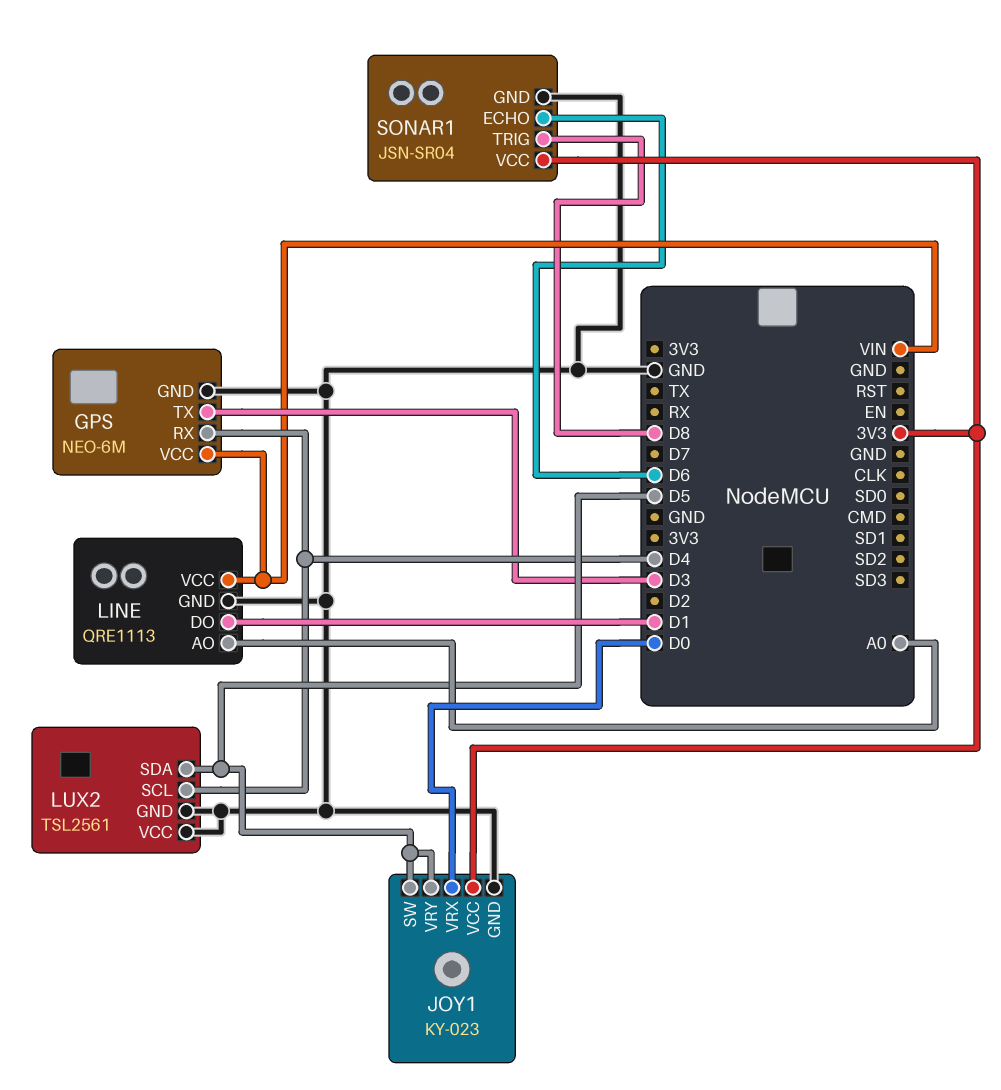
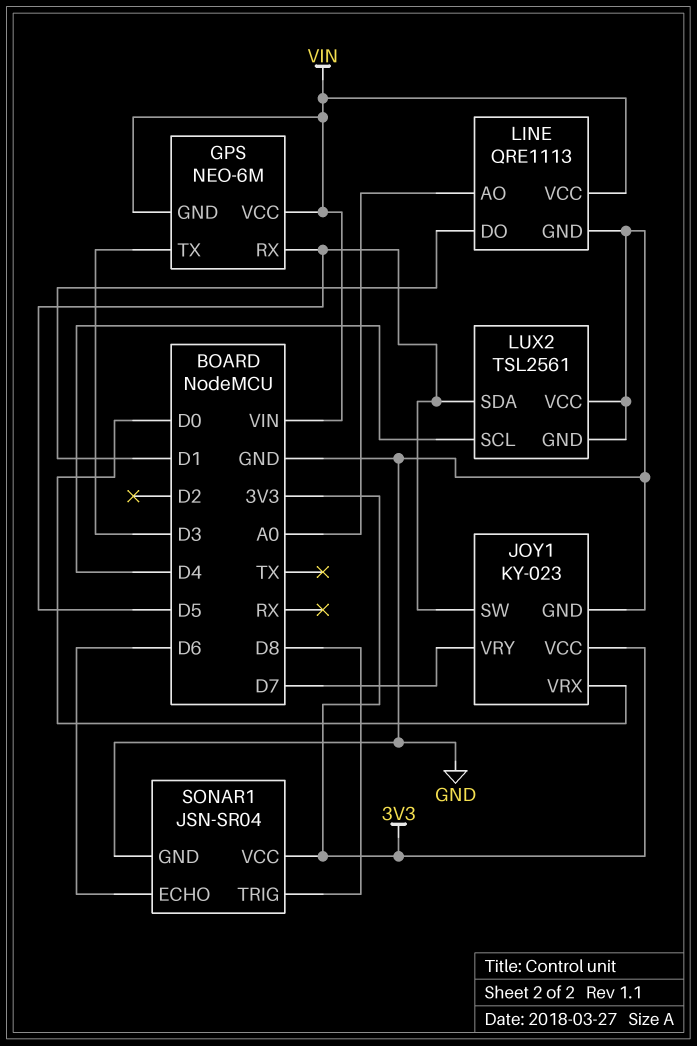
GPS pin GND: GND -> VIN
GPS pin RX: D4 -> D5
JOY1 pin VRY: D5 -> D7

